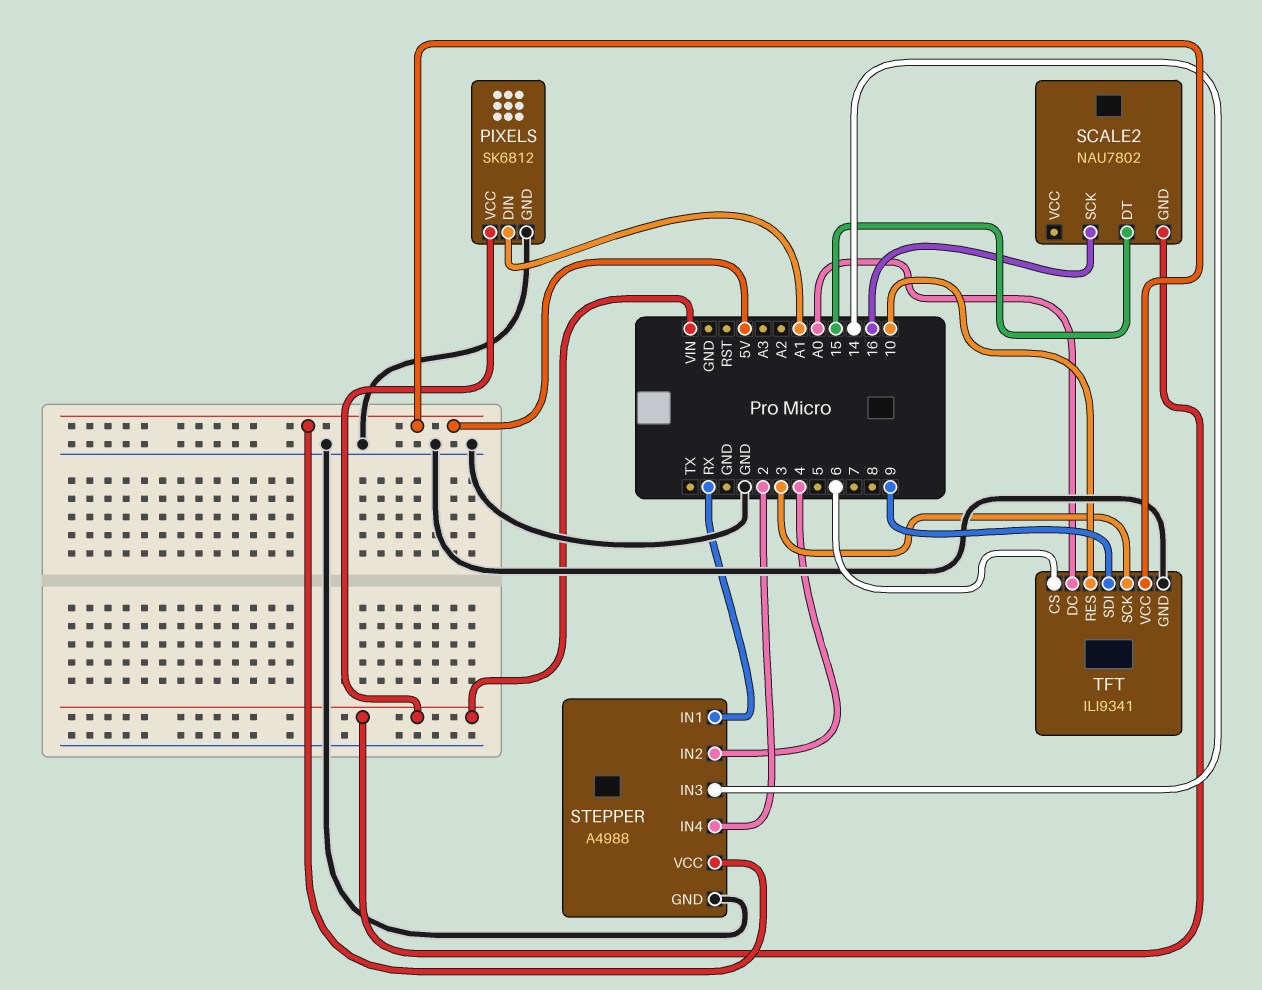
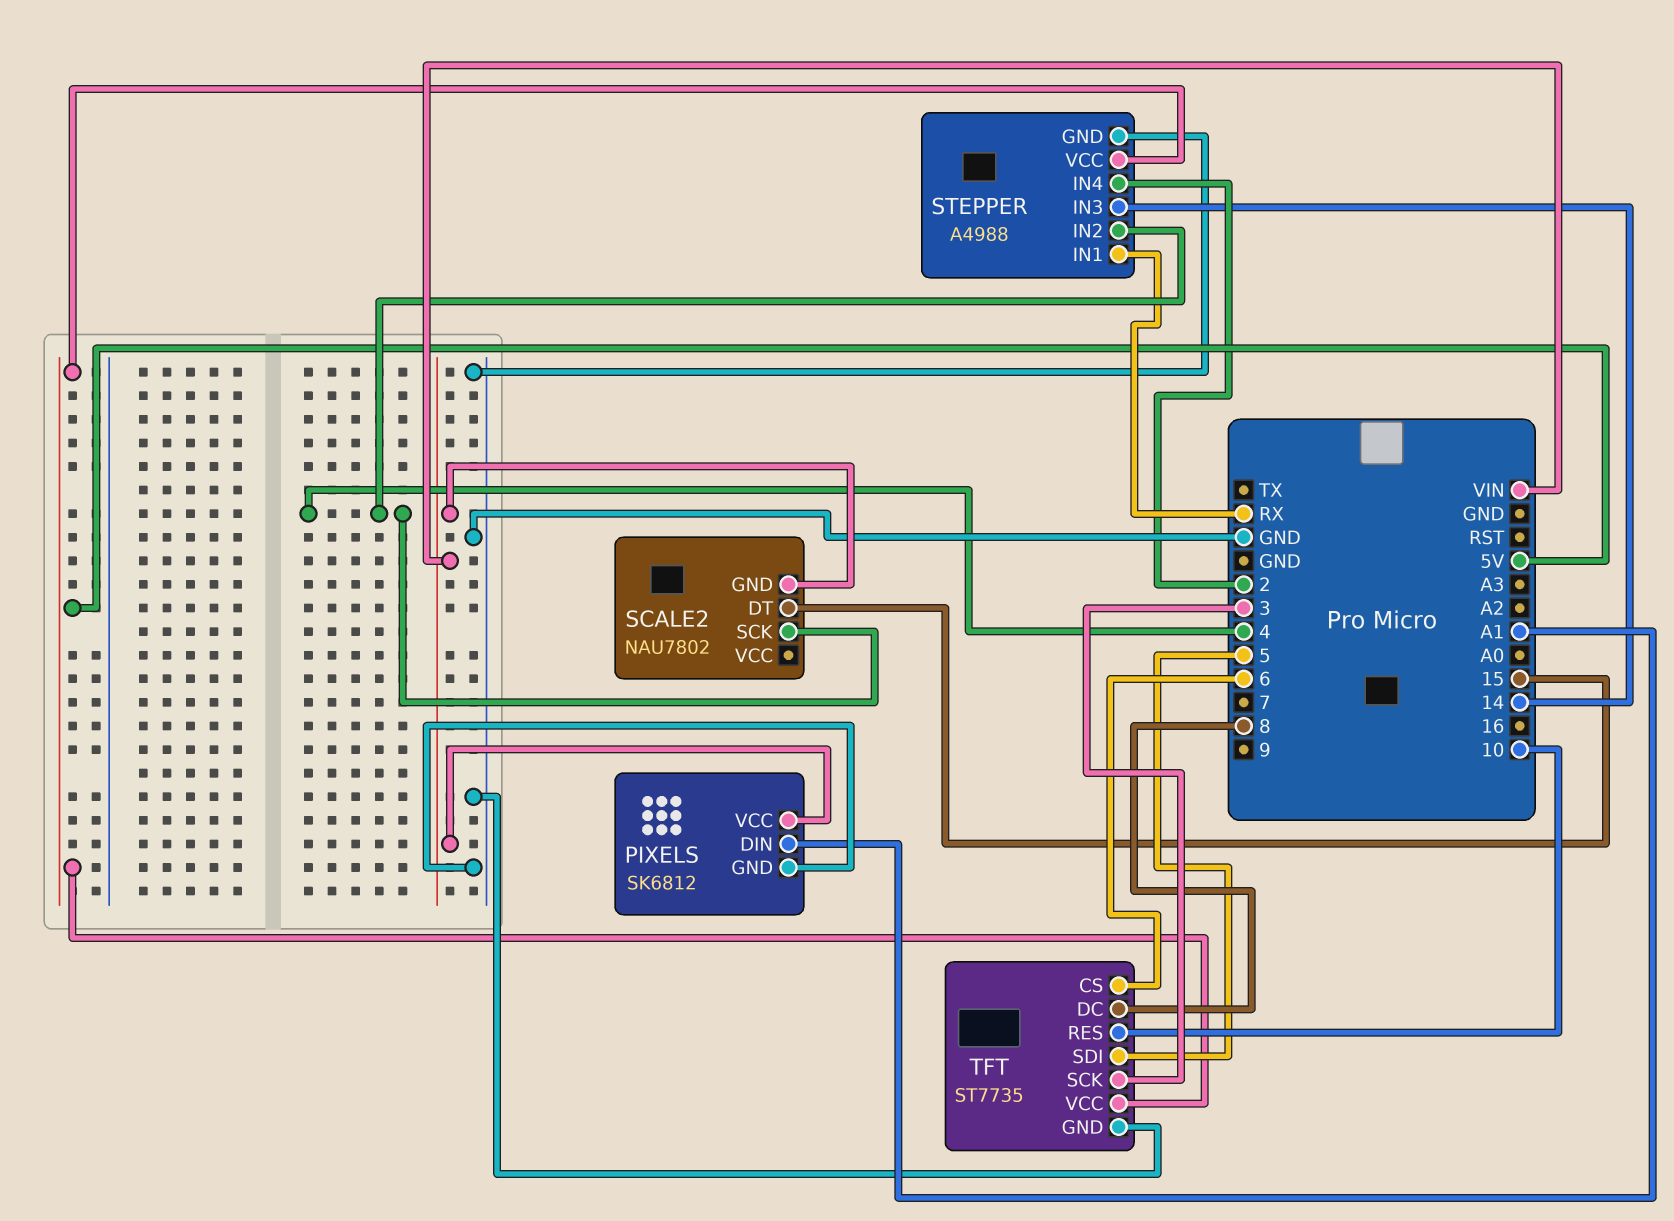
SCALE2 pin SCK: 16 -> 4
TFT: ILI9341 -> ST7735
TFT pin DC: A0 -> 8
TFT pin SDI: 9 -> 5

